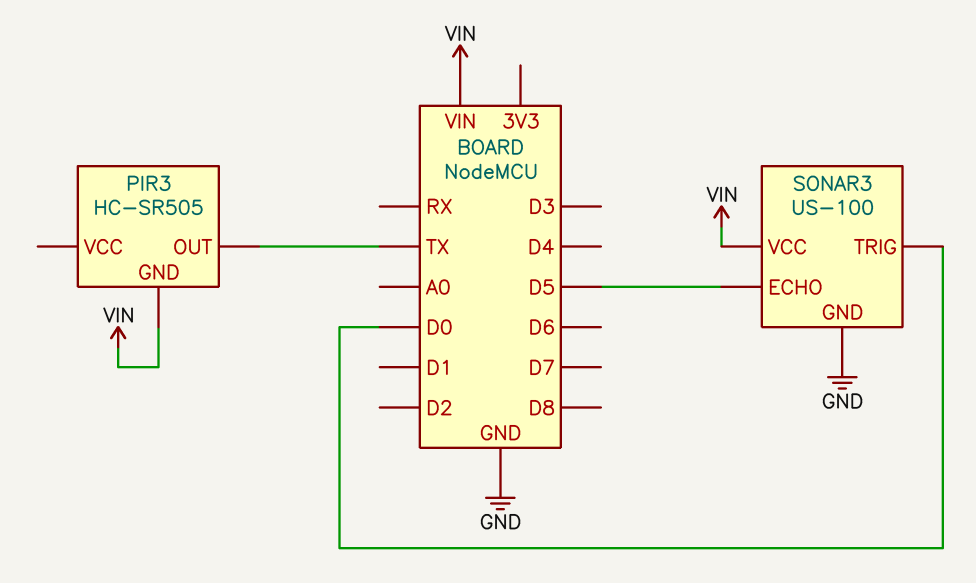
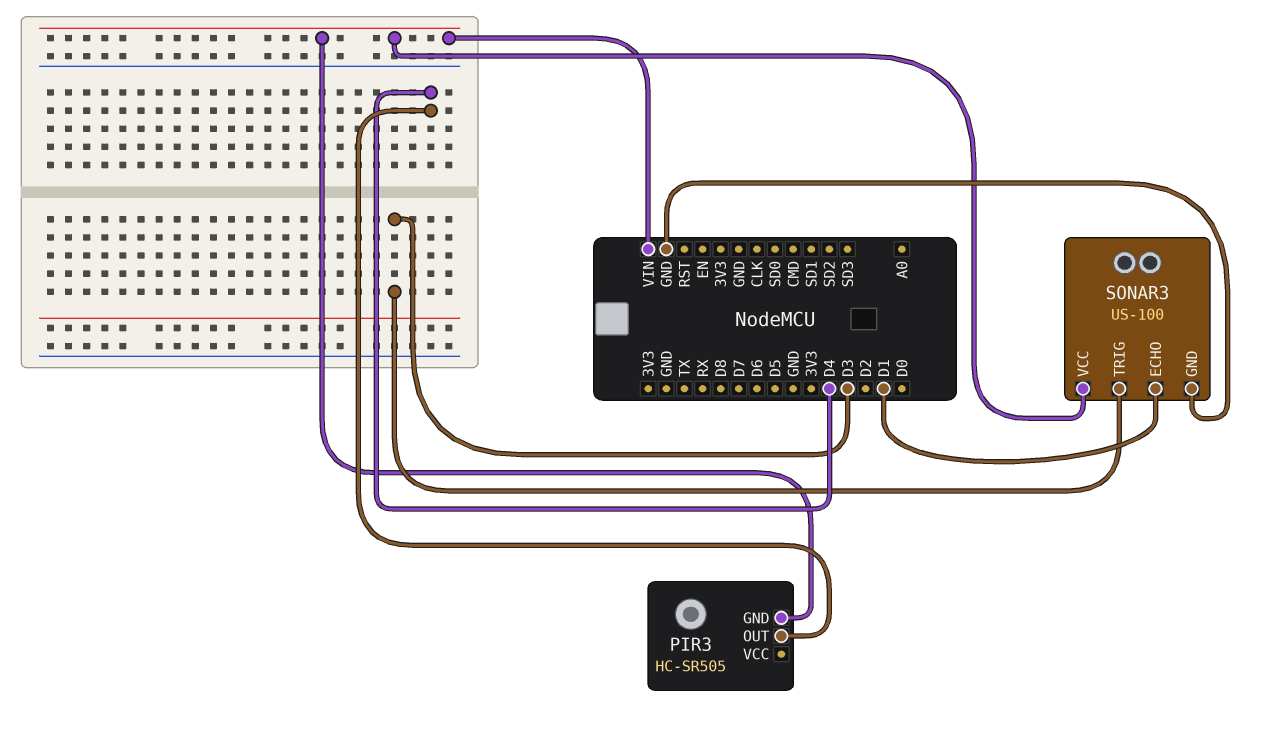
PIR3 pin OUT: TX -> D4
SONAR3 pin ECHO: D5 -> D1
SONAR3 pin TRIG: D0 -> D3

